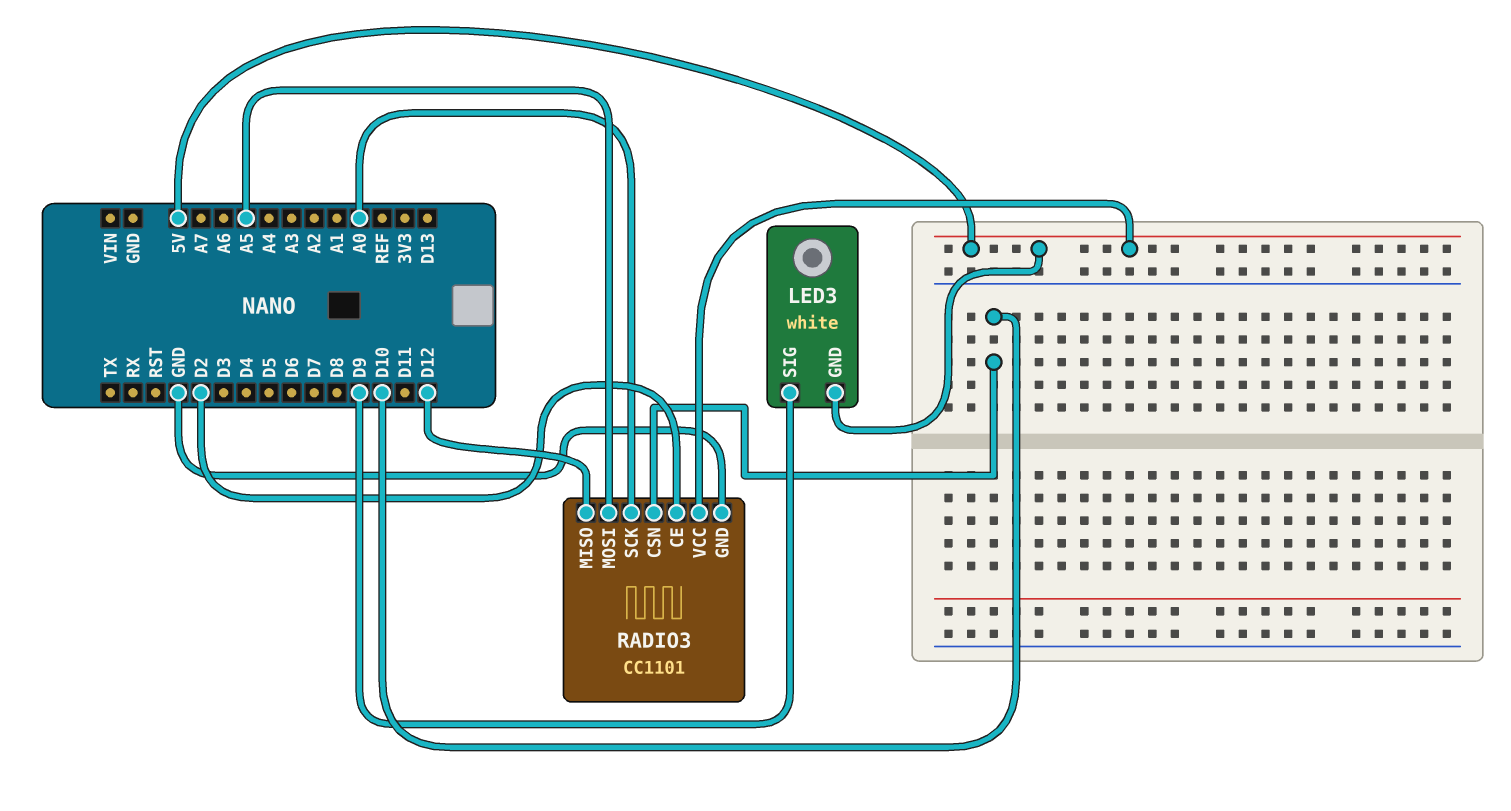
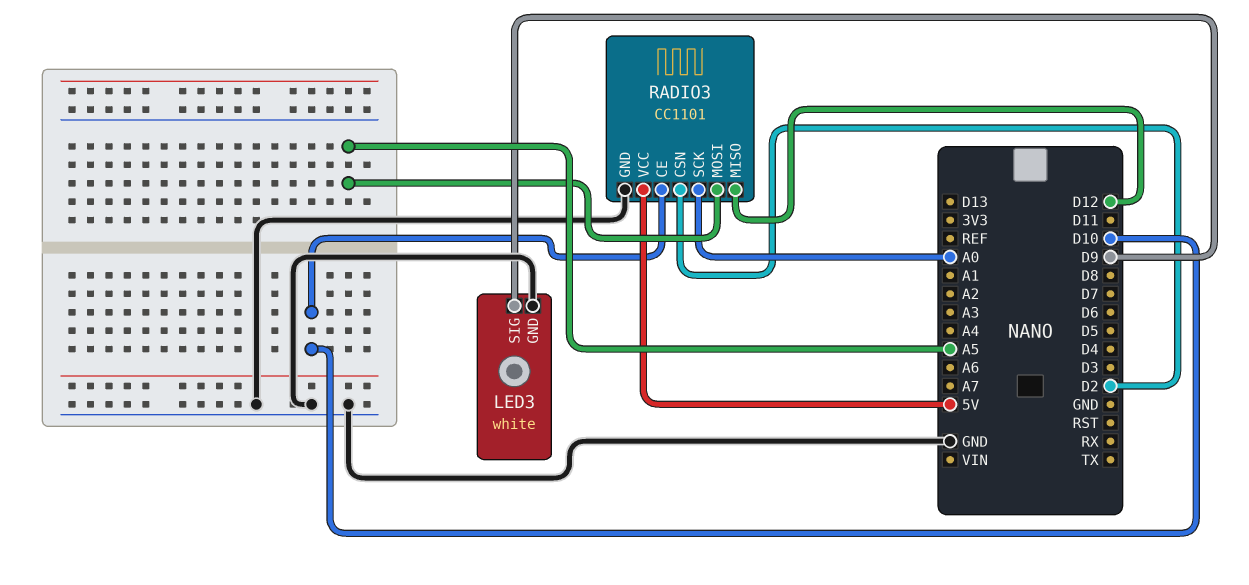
LED3 pin GND: 5V -> GND
RADIO3 pin CE: D2 -> D10
RADIO3 pin CSN: D10 -> D2

